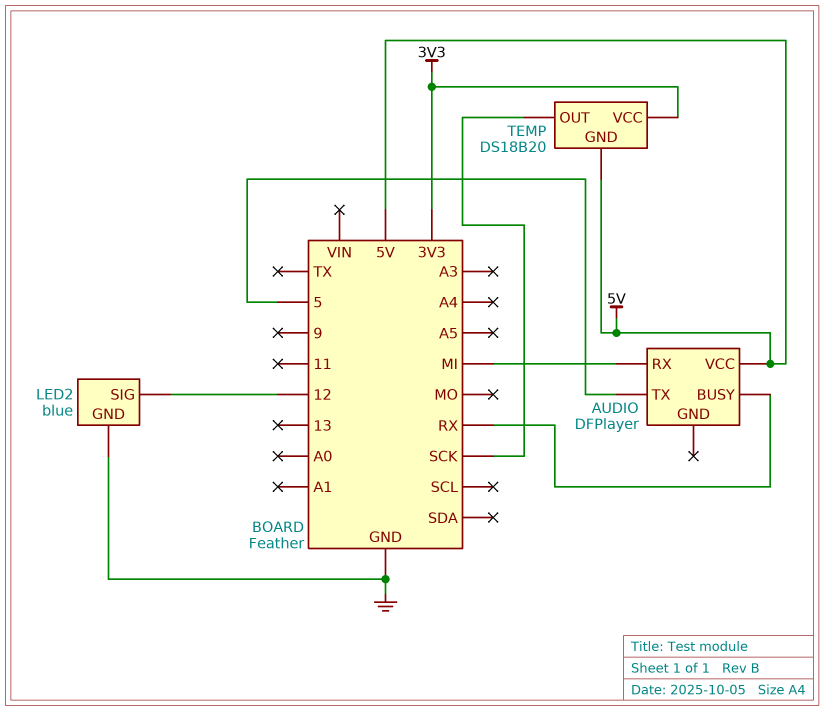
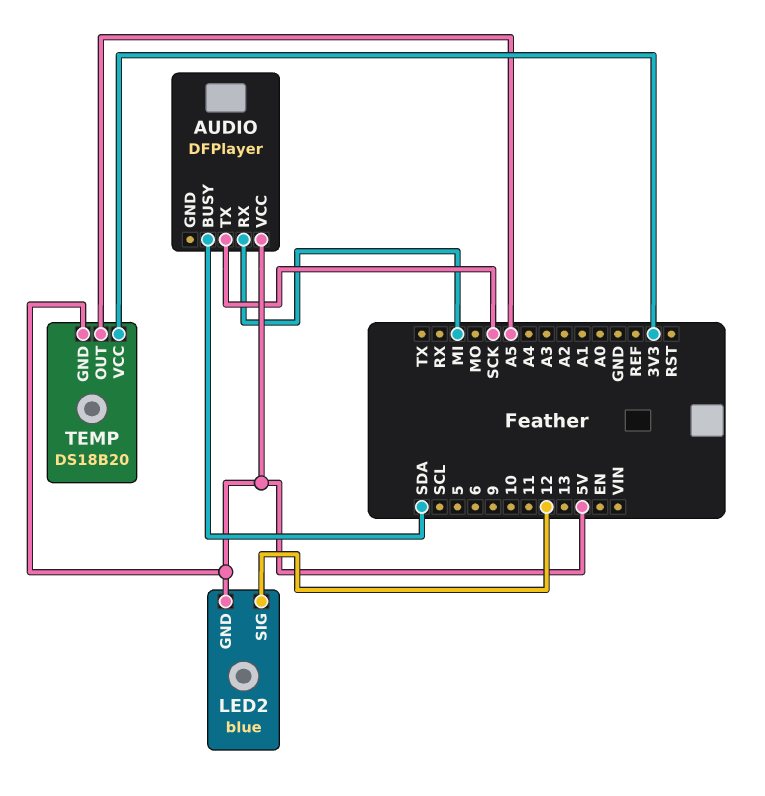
AUDIO pin BUSY: RX -> SDA
AUDIO pin TX: 5 -> SCK
LED2 pin GND: GND -> 5V
TEMP pin OUT: SCK -> A5

